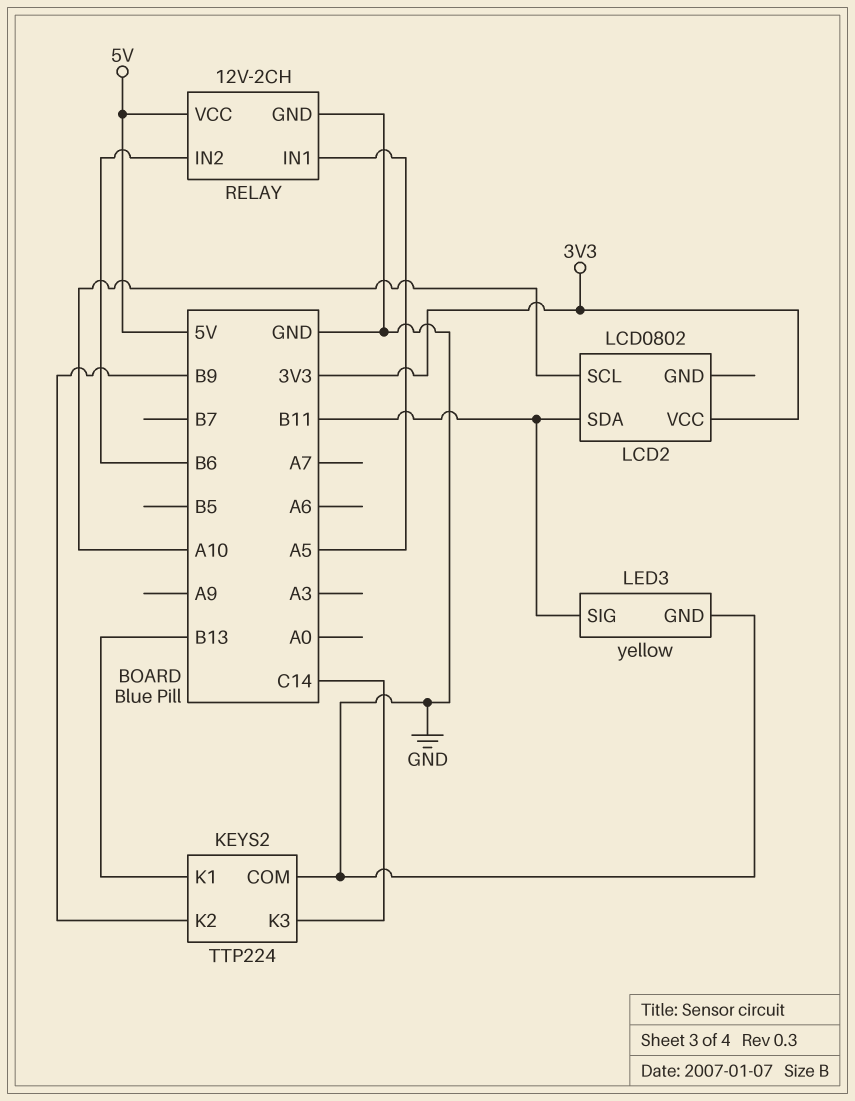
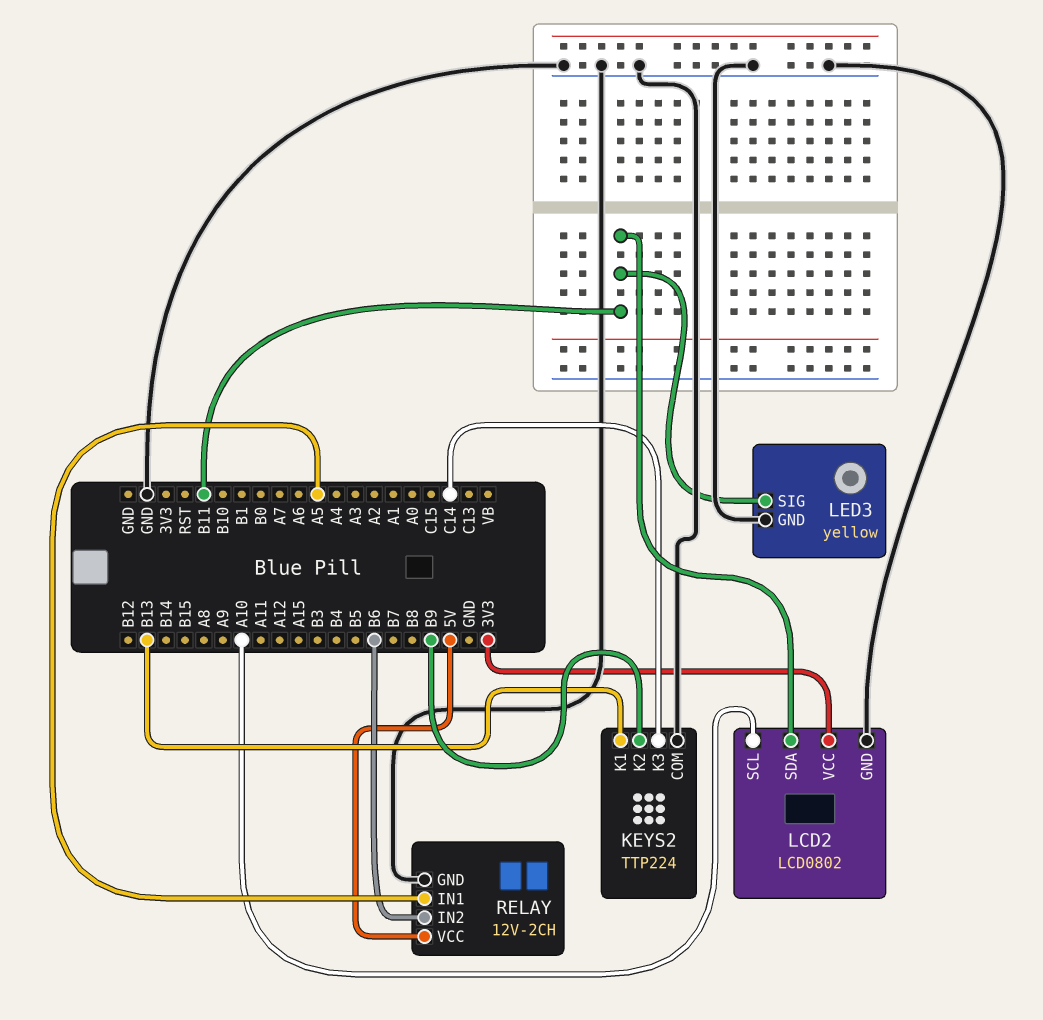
LCD2 pin GND: none -> GND

